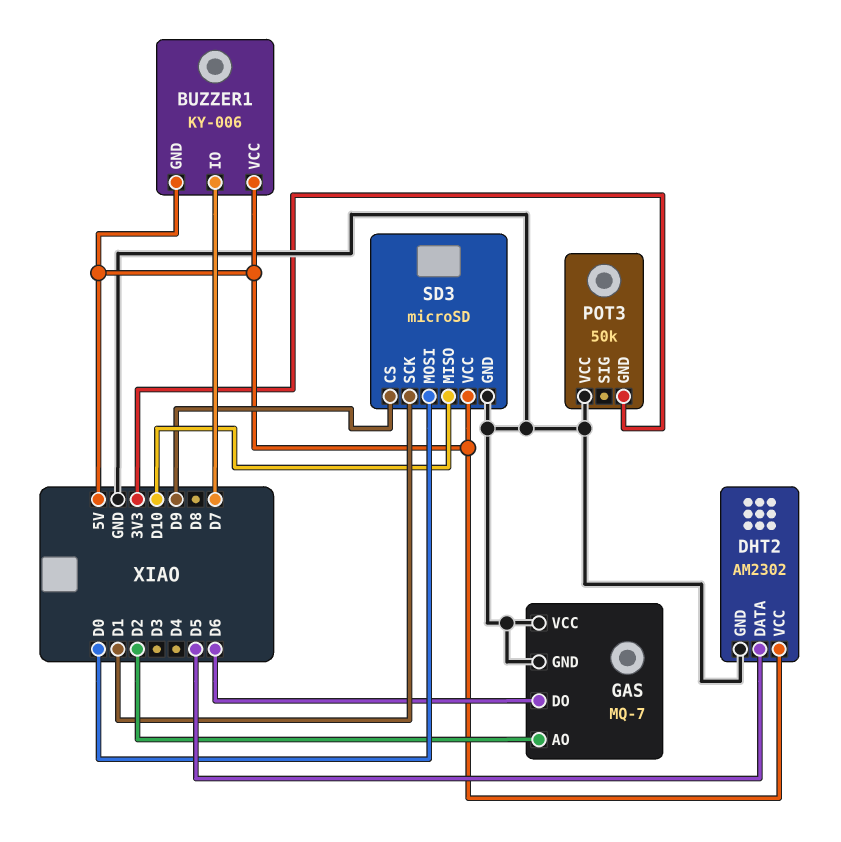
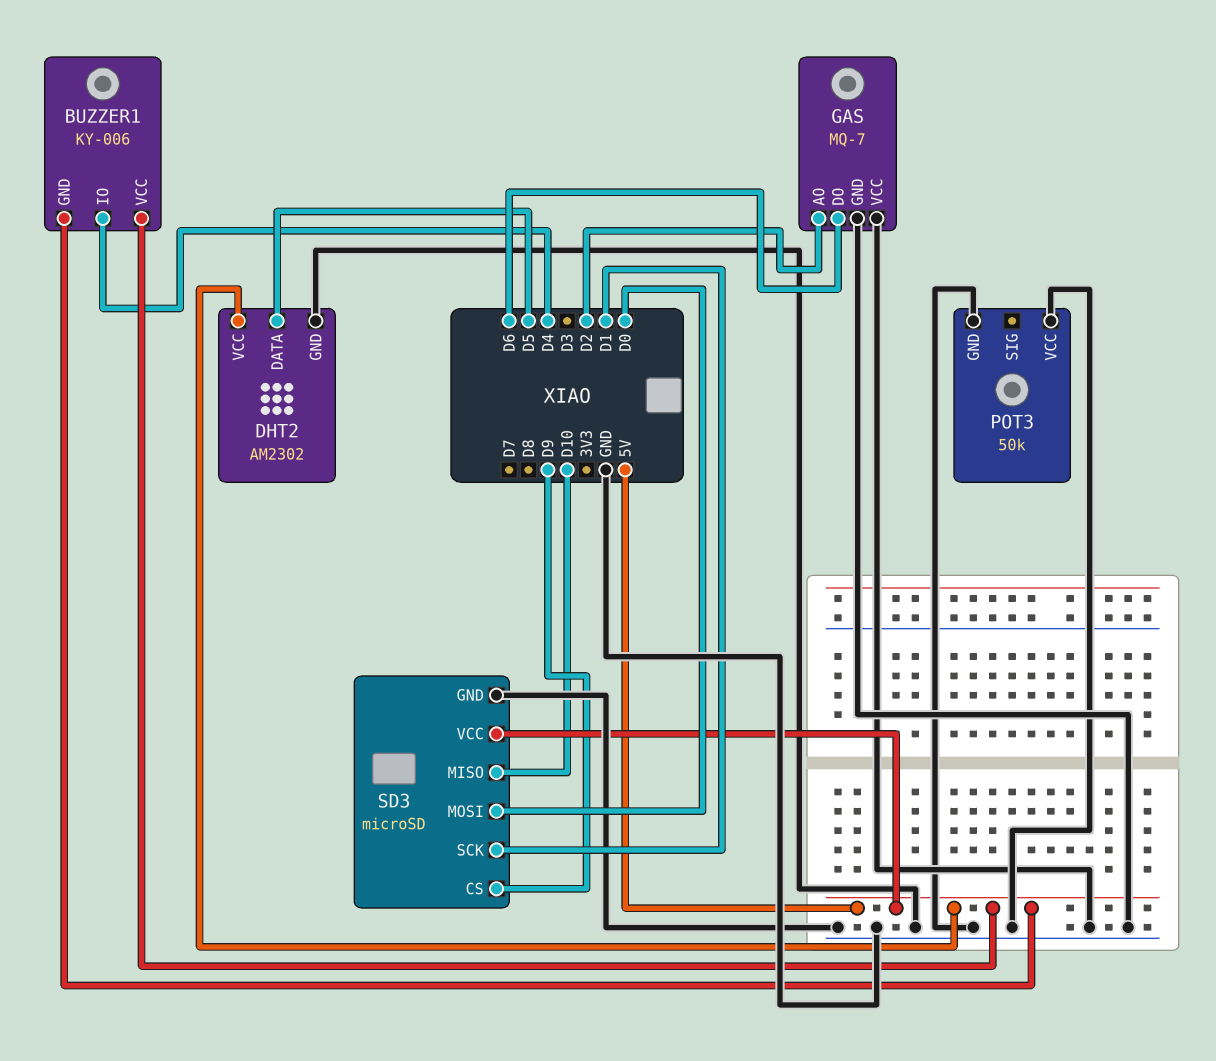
BUZZER1 pin IO: D7 -> D4
POT3 pin GND: 3V3 -> GND

